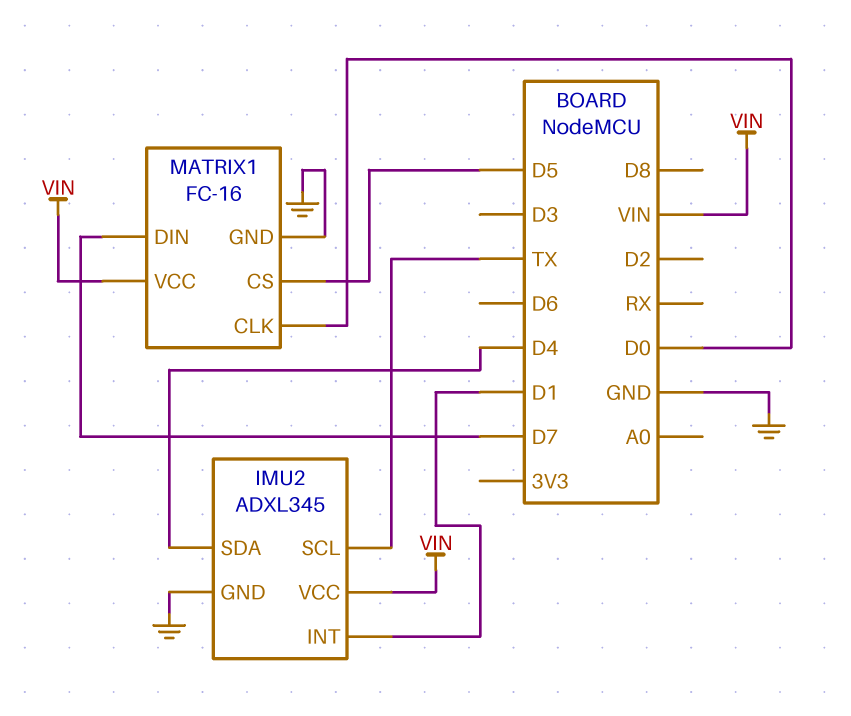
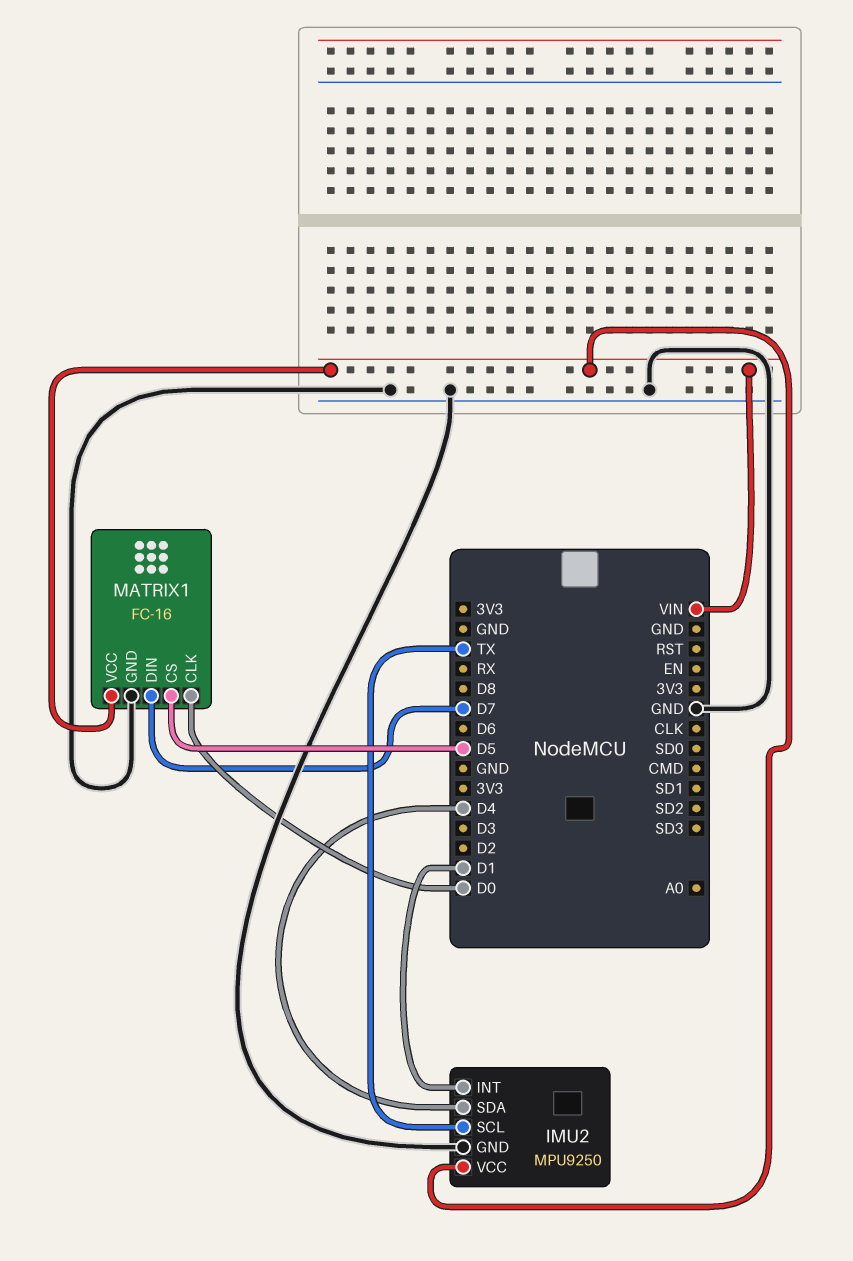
IMU2: ADXL345 -> MPU9250

